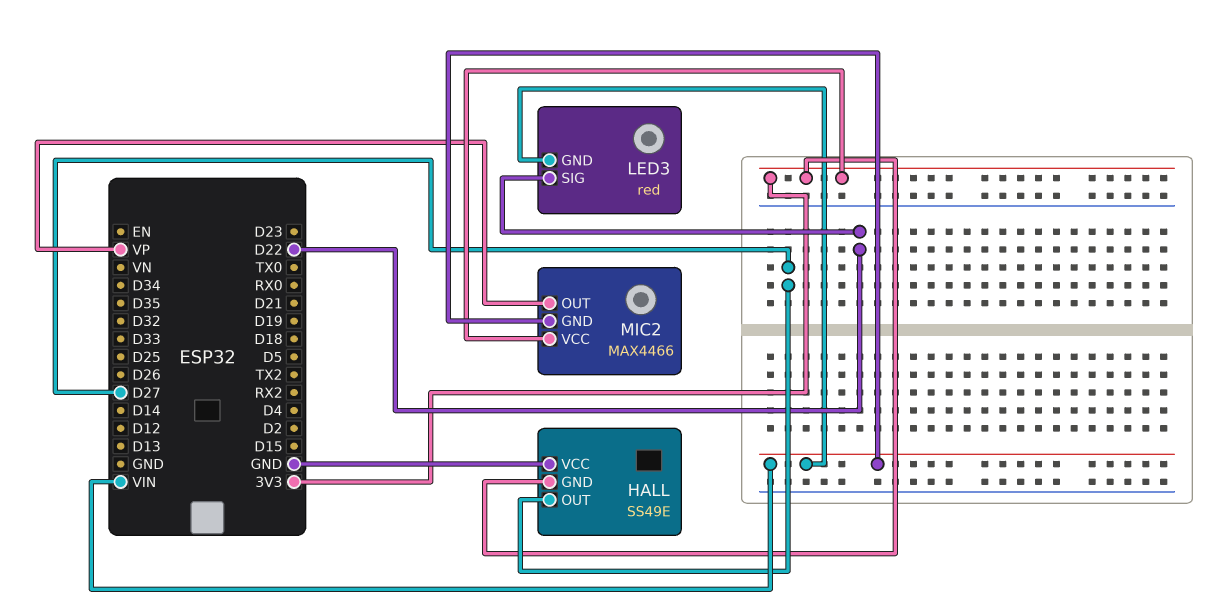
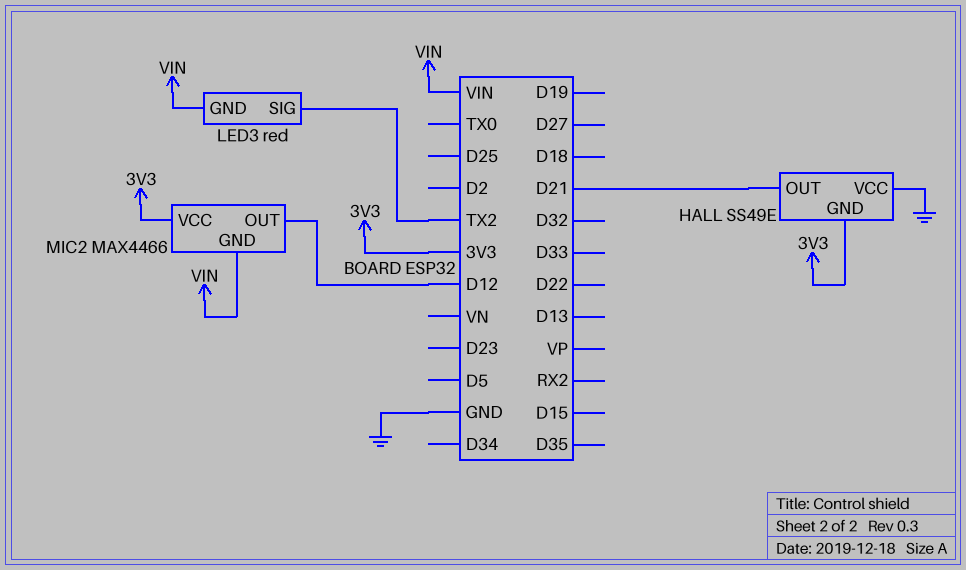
HALL pin OUT: D27 -> D21
LED3 pin SIG: D22 -> TX2
MIC2 pin OUT: VP -> D12

